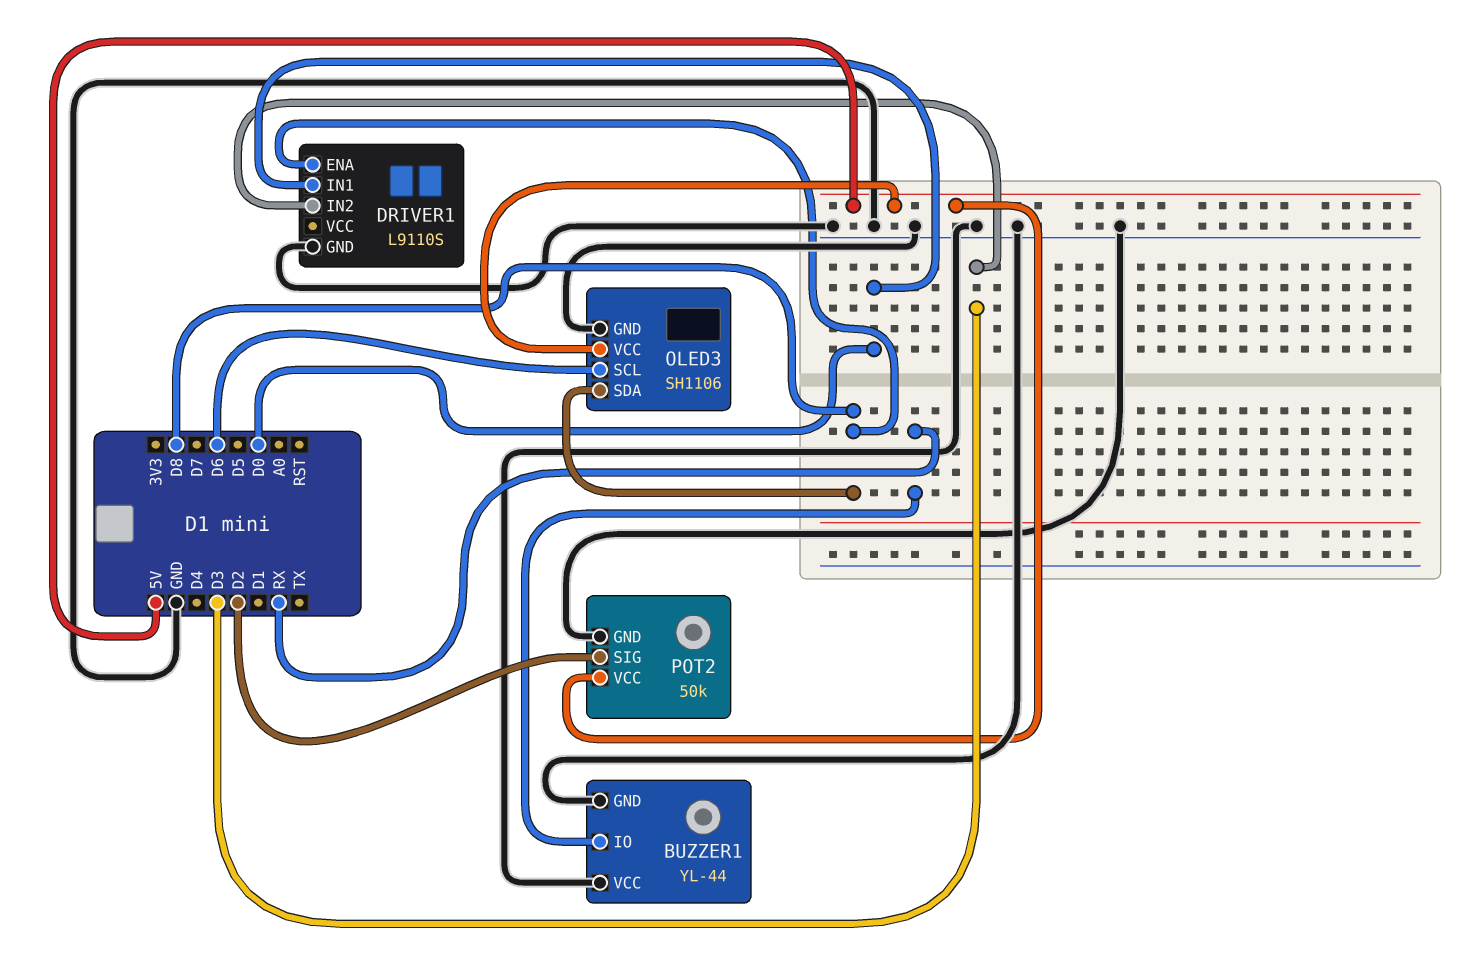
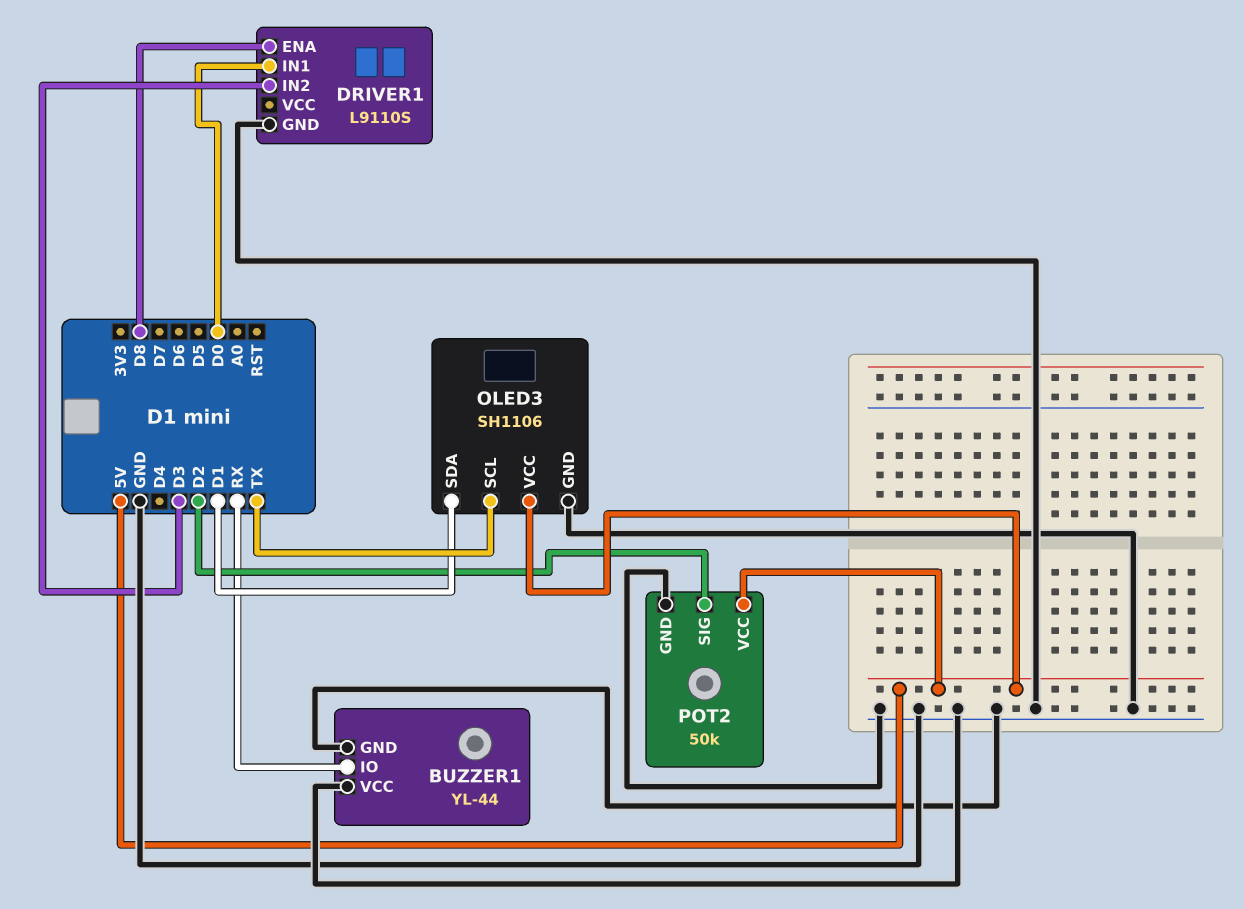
OLED3 pin SCL: D6 -> TX
OLED3 pin SDA: D8 -> D1

